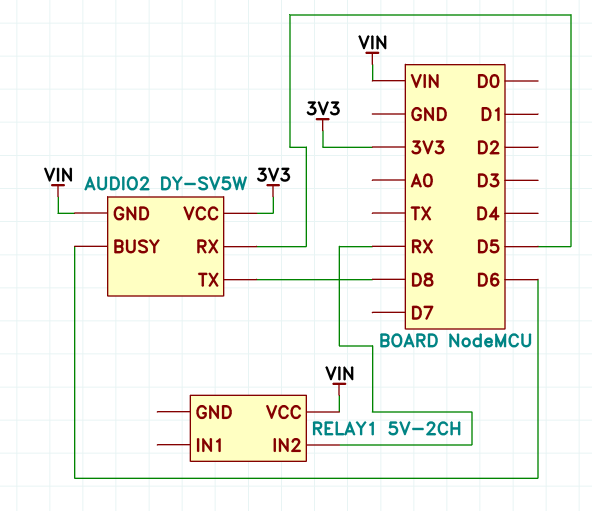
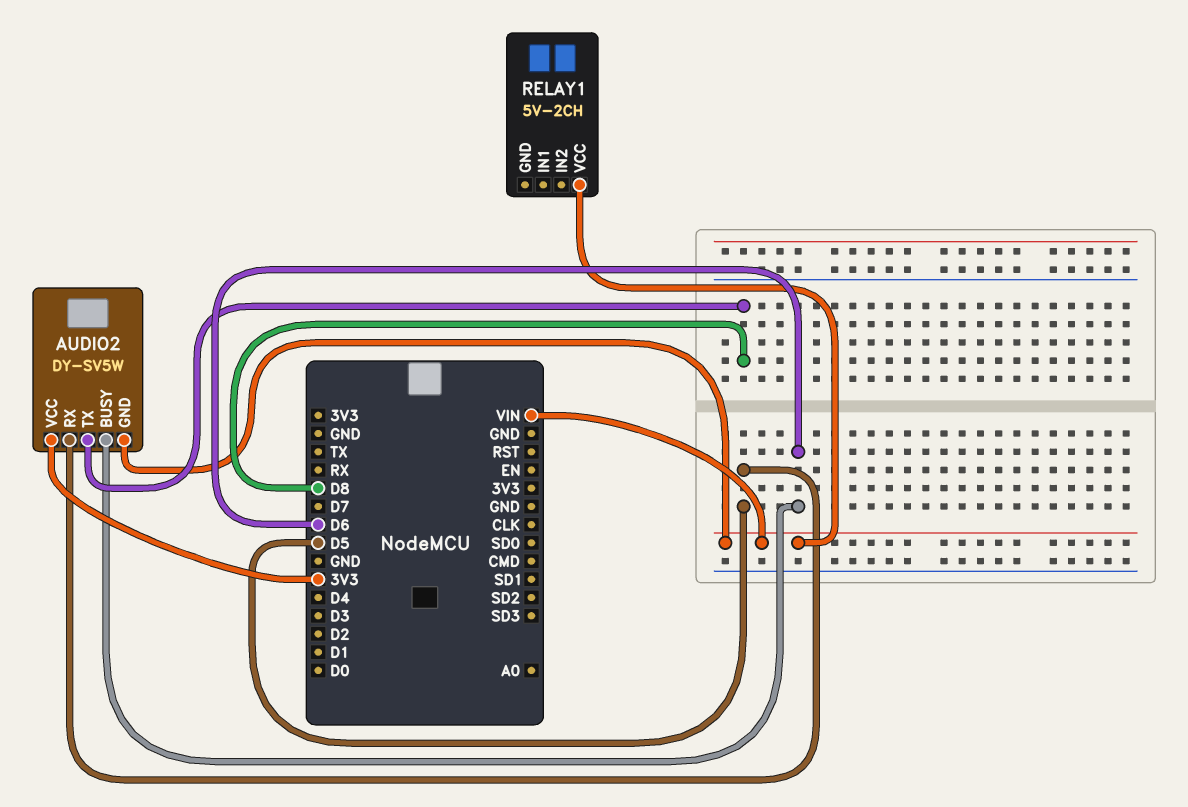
RELAY1 pin IN2: RX -> none

